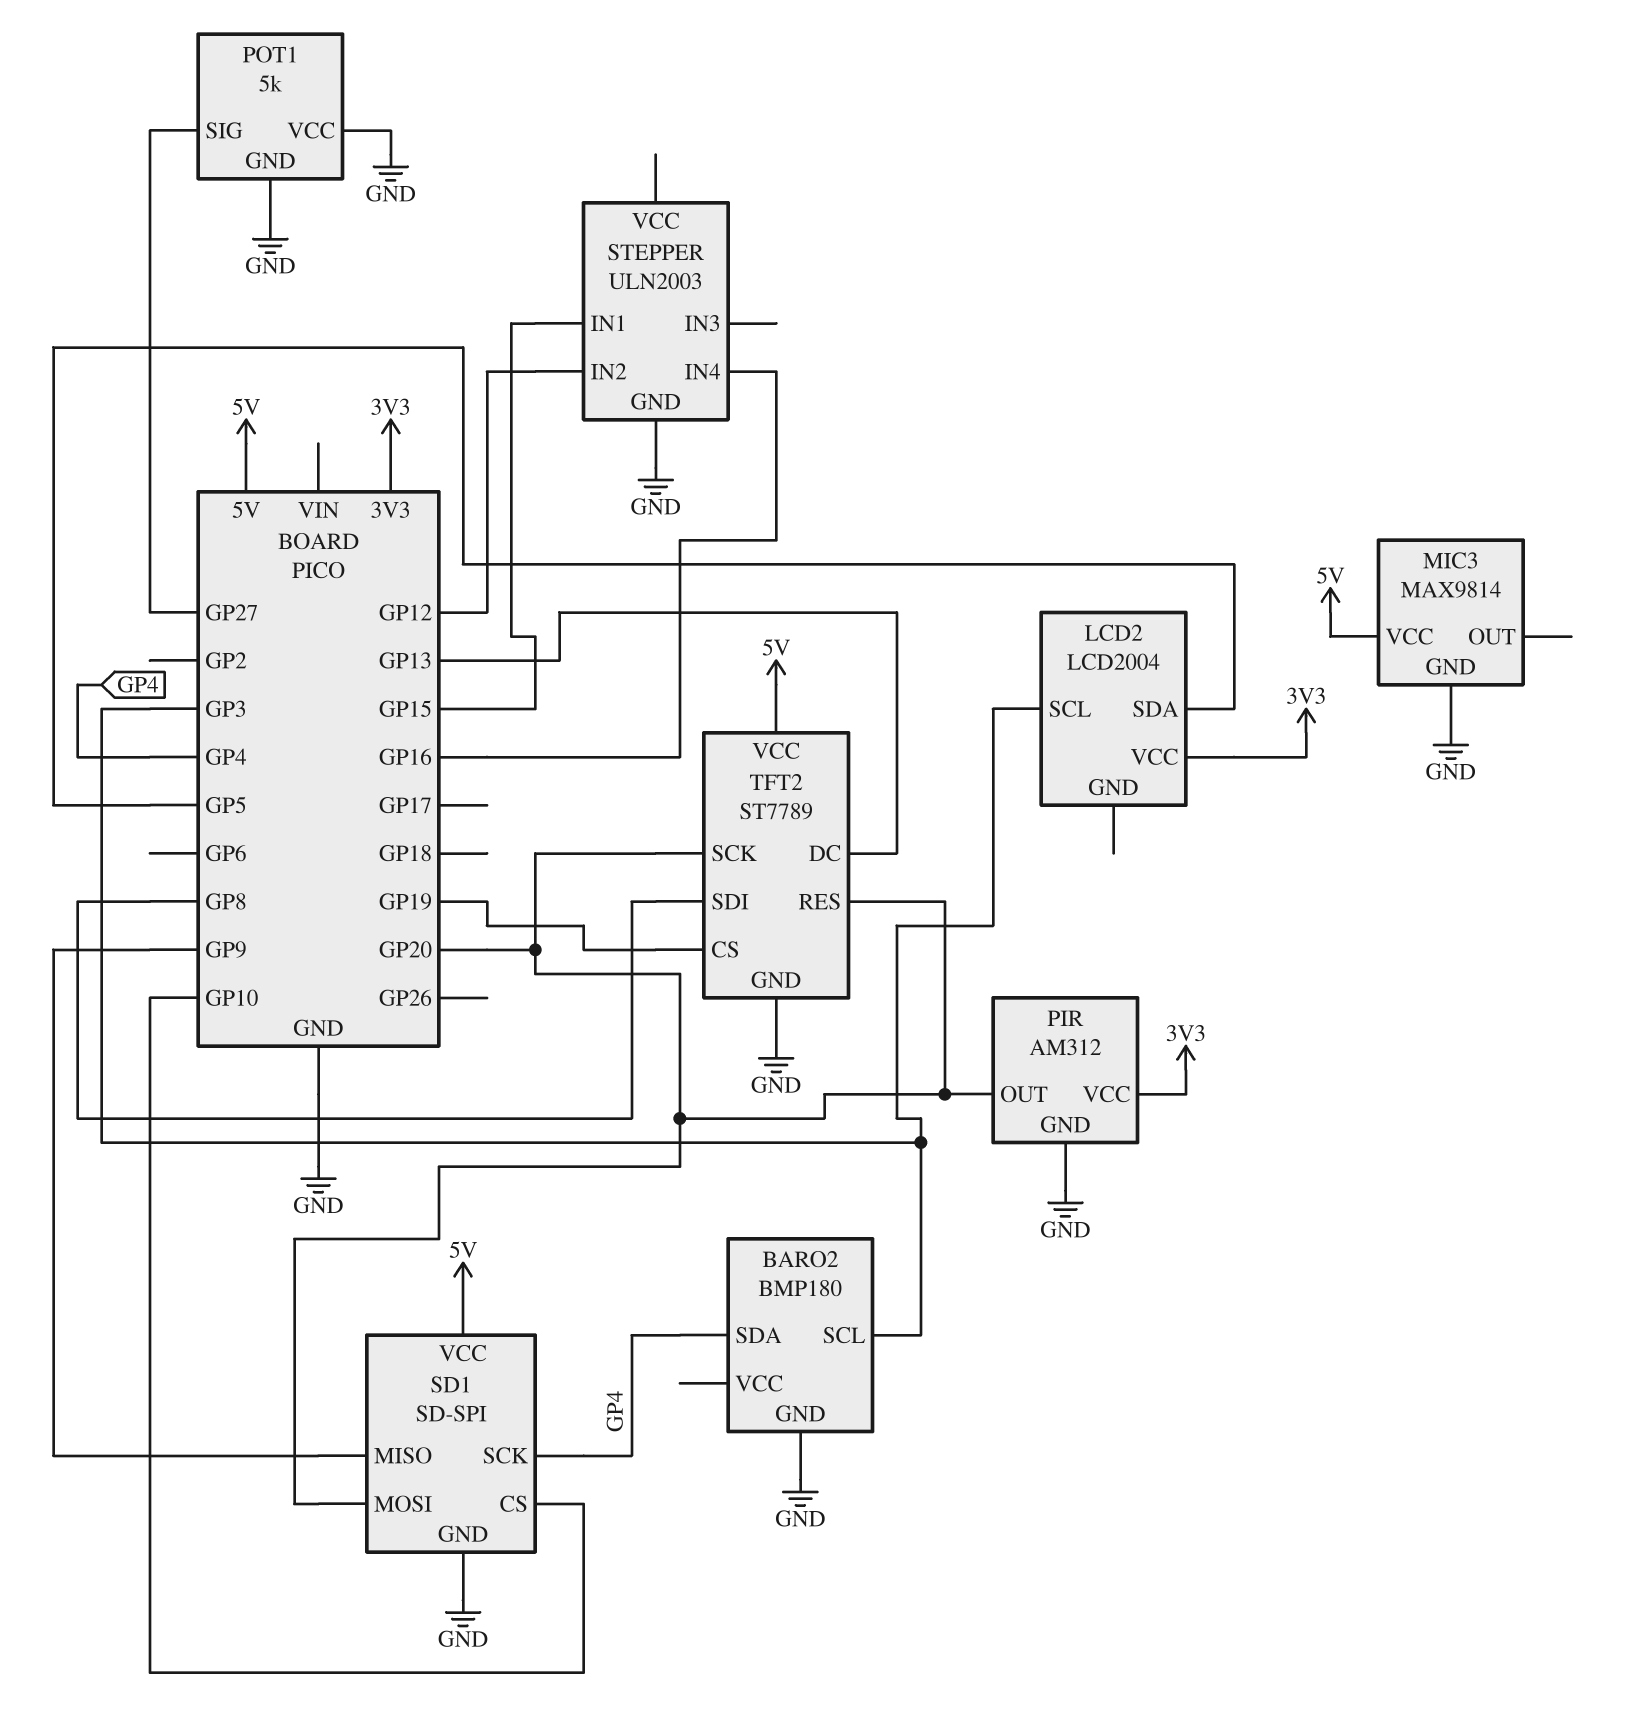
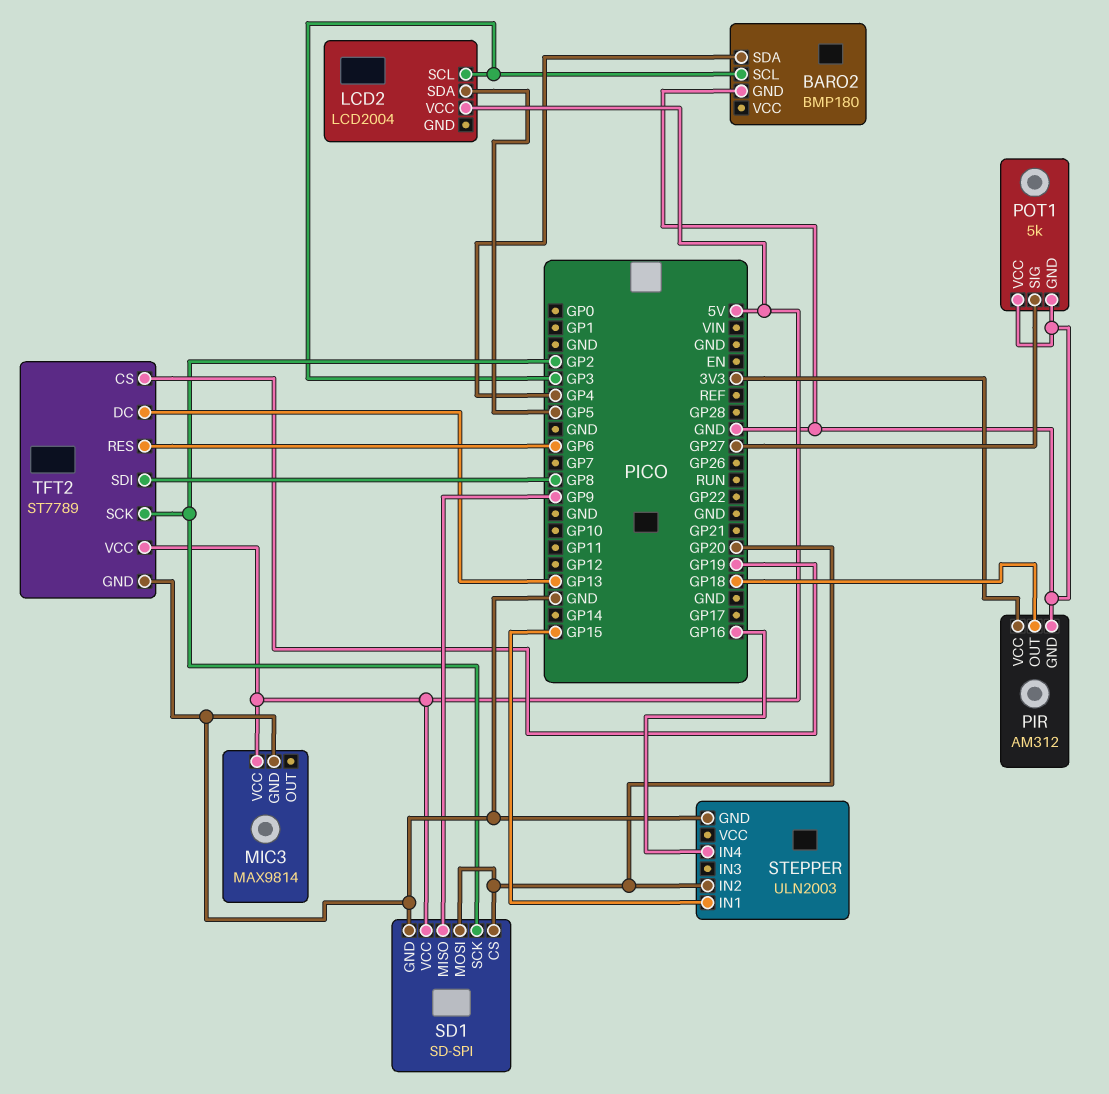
LCD2 pin VCC: 3V3 -> 5V
PIR pin OUT: GP20 -> GP18
SD1 pin CS: GP10 -> GP20
SD1 pin SCK: GP4 -> GP2
STEPPER pin IN2: GP12 -> GP20
TFT2 pin RES: GP20 -> GP6
TFT2 pin SCK: GP20 -> GP2

